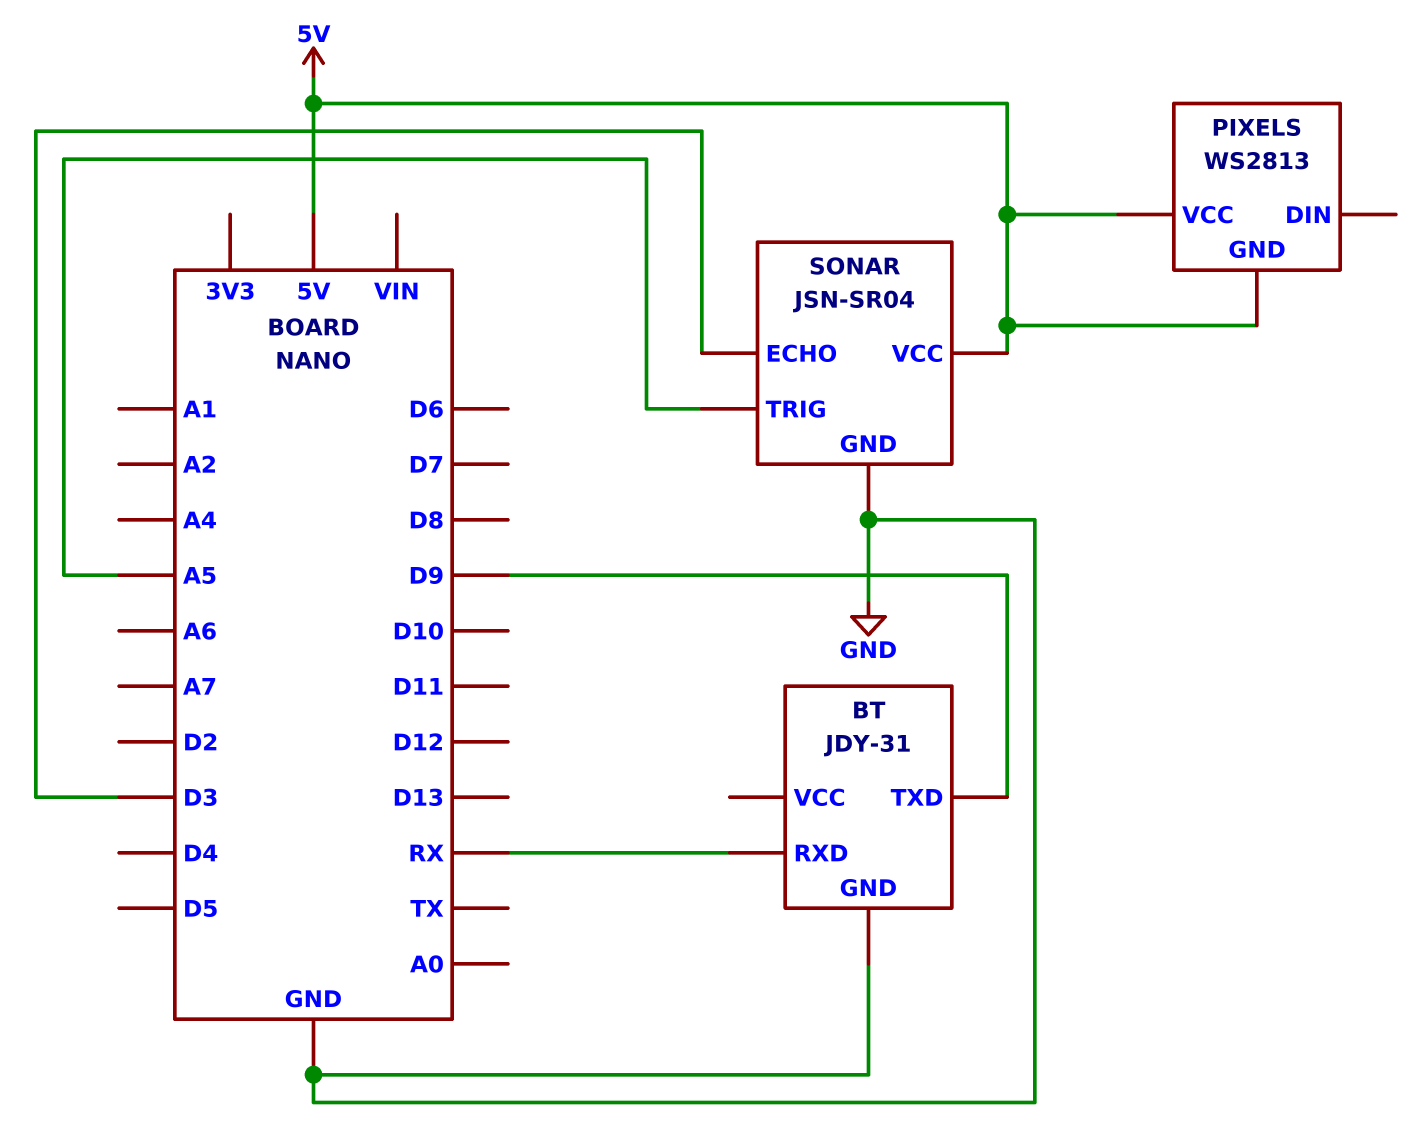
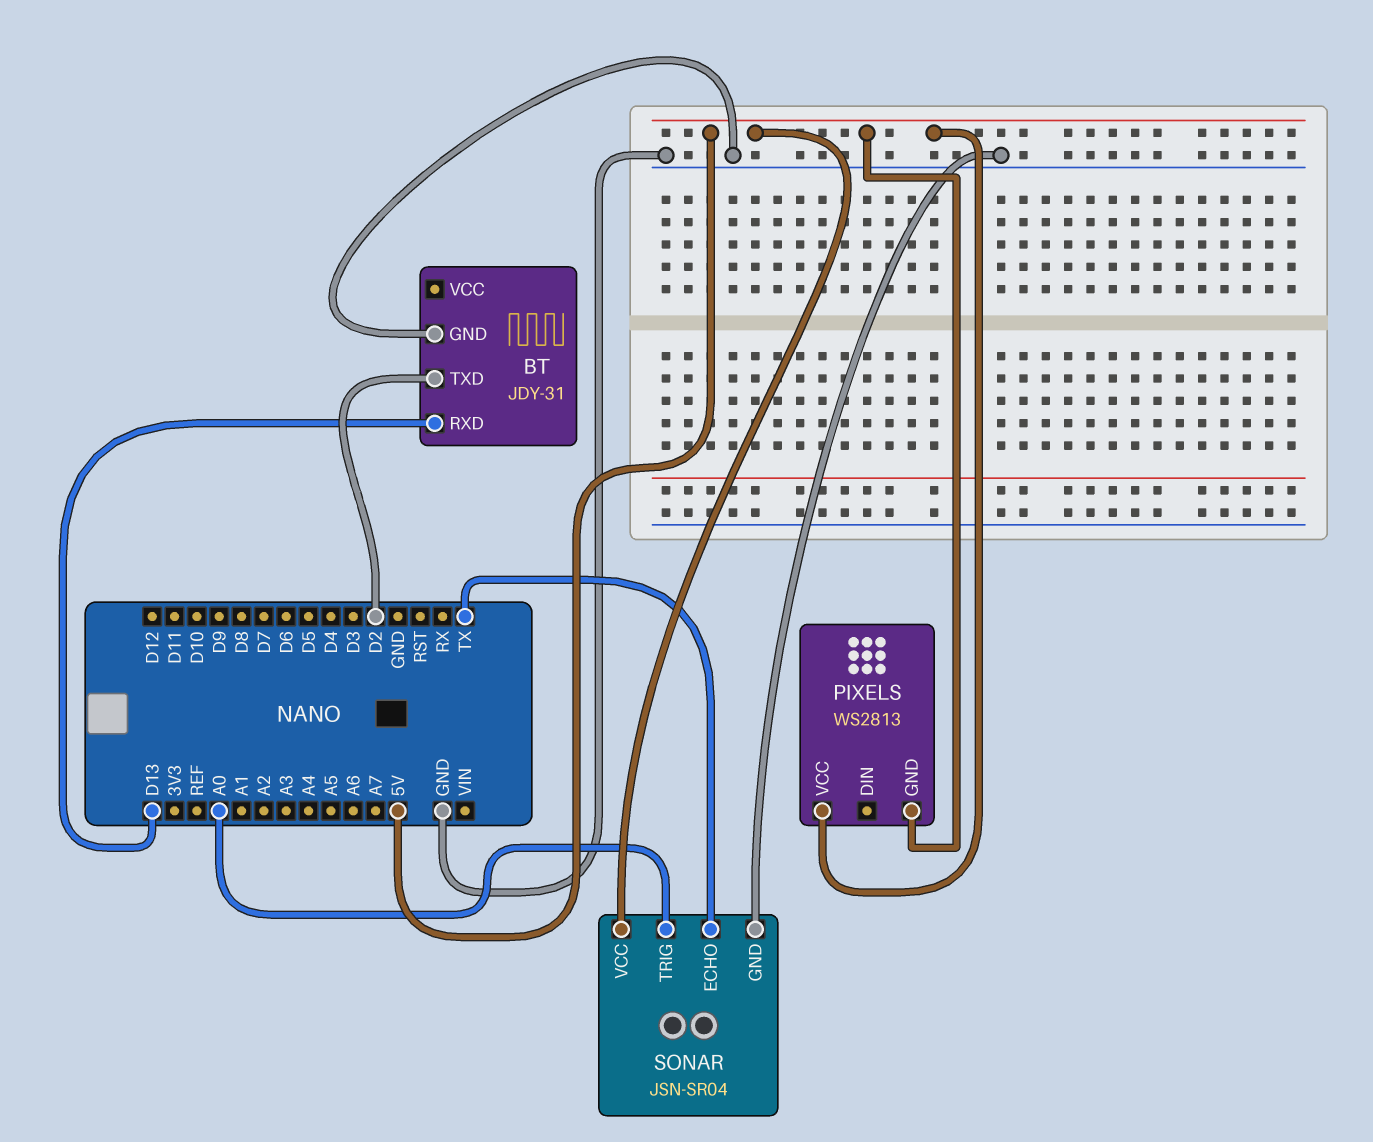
BT pin RXD: RX -> D13
BT pin TXD: D9 -> D2
SONAR pin ECHO: D3 -> TX
SONAR pin TRIG: A5 -> A0

